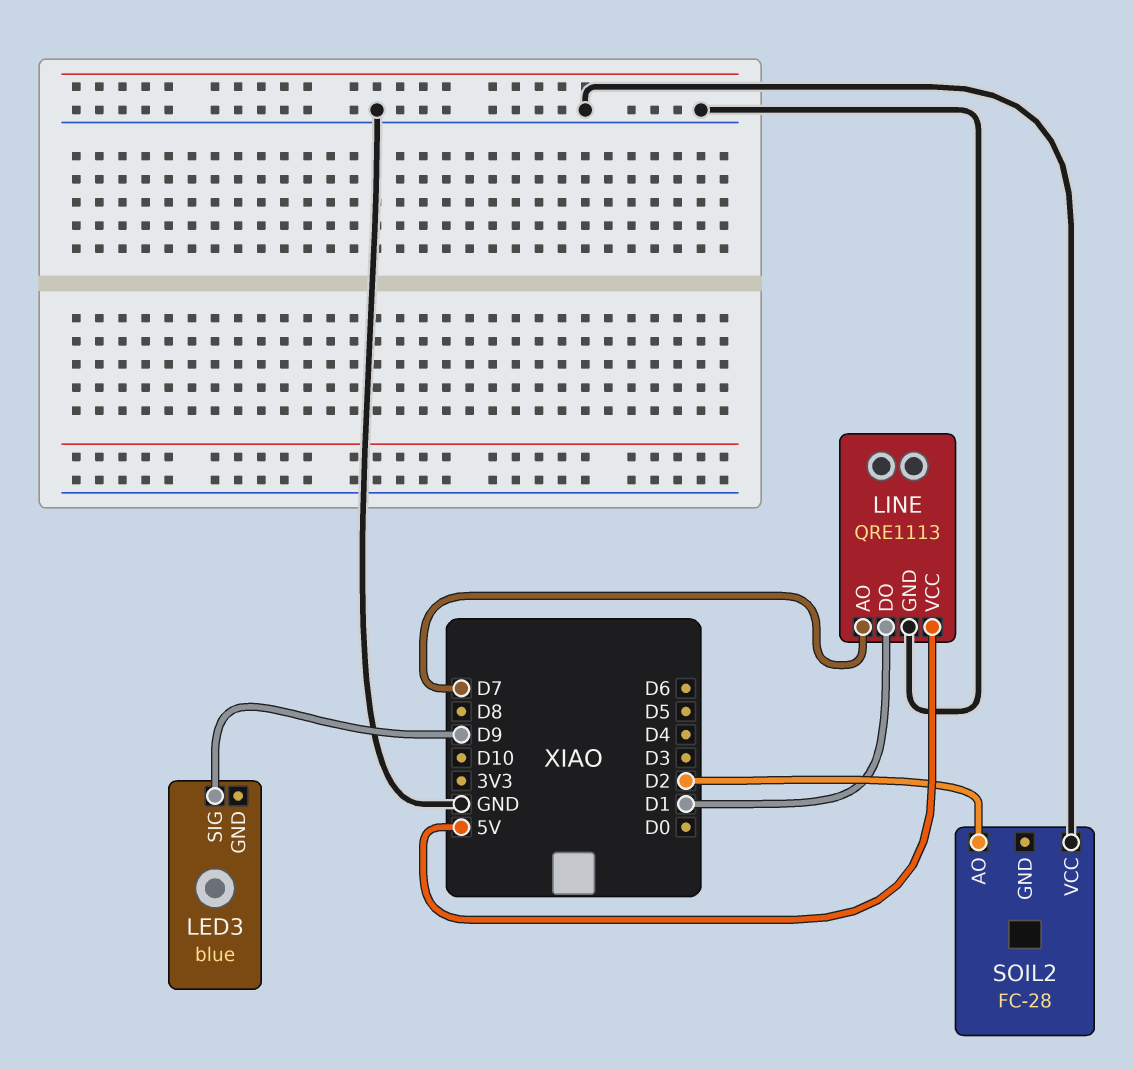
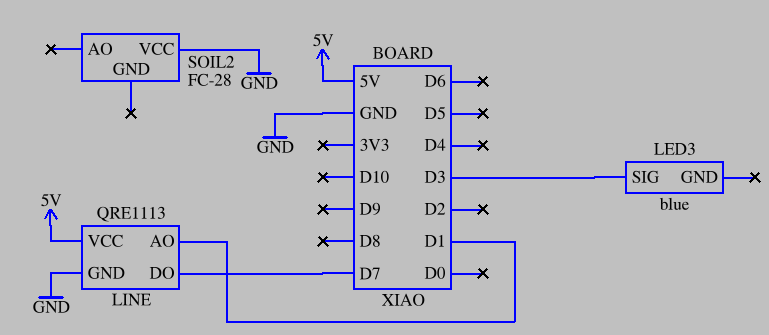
LED3 pin SIG: D9 -> D3
LINE pin AO: D7 -> D1
LINE pin DO: D1 -> D7
SOIL2 pin AO: D2 -> none

